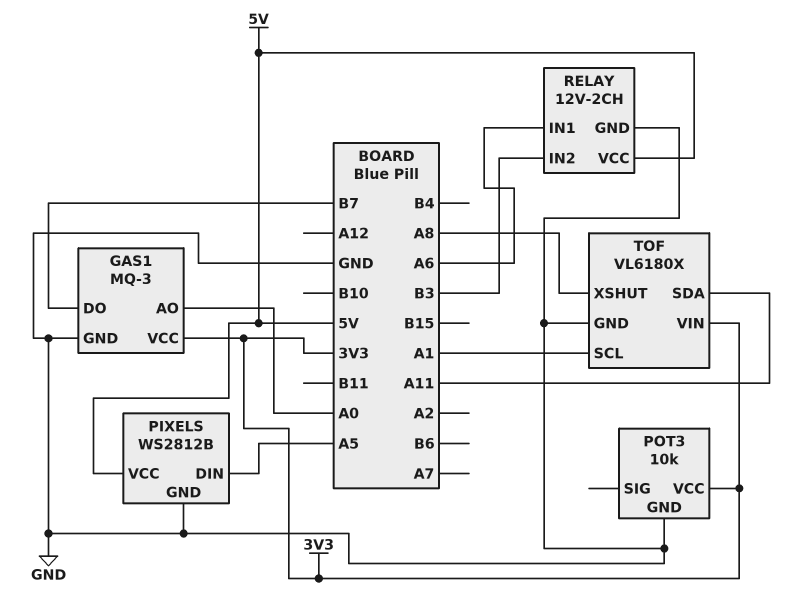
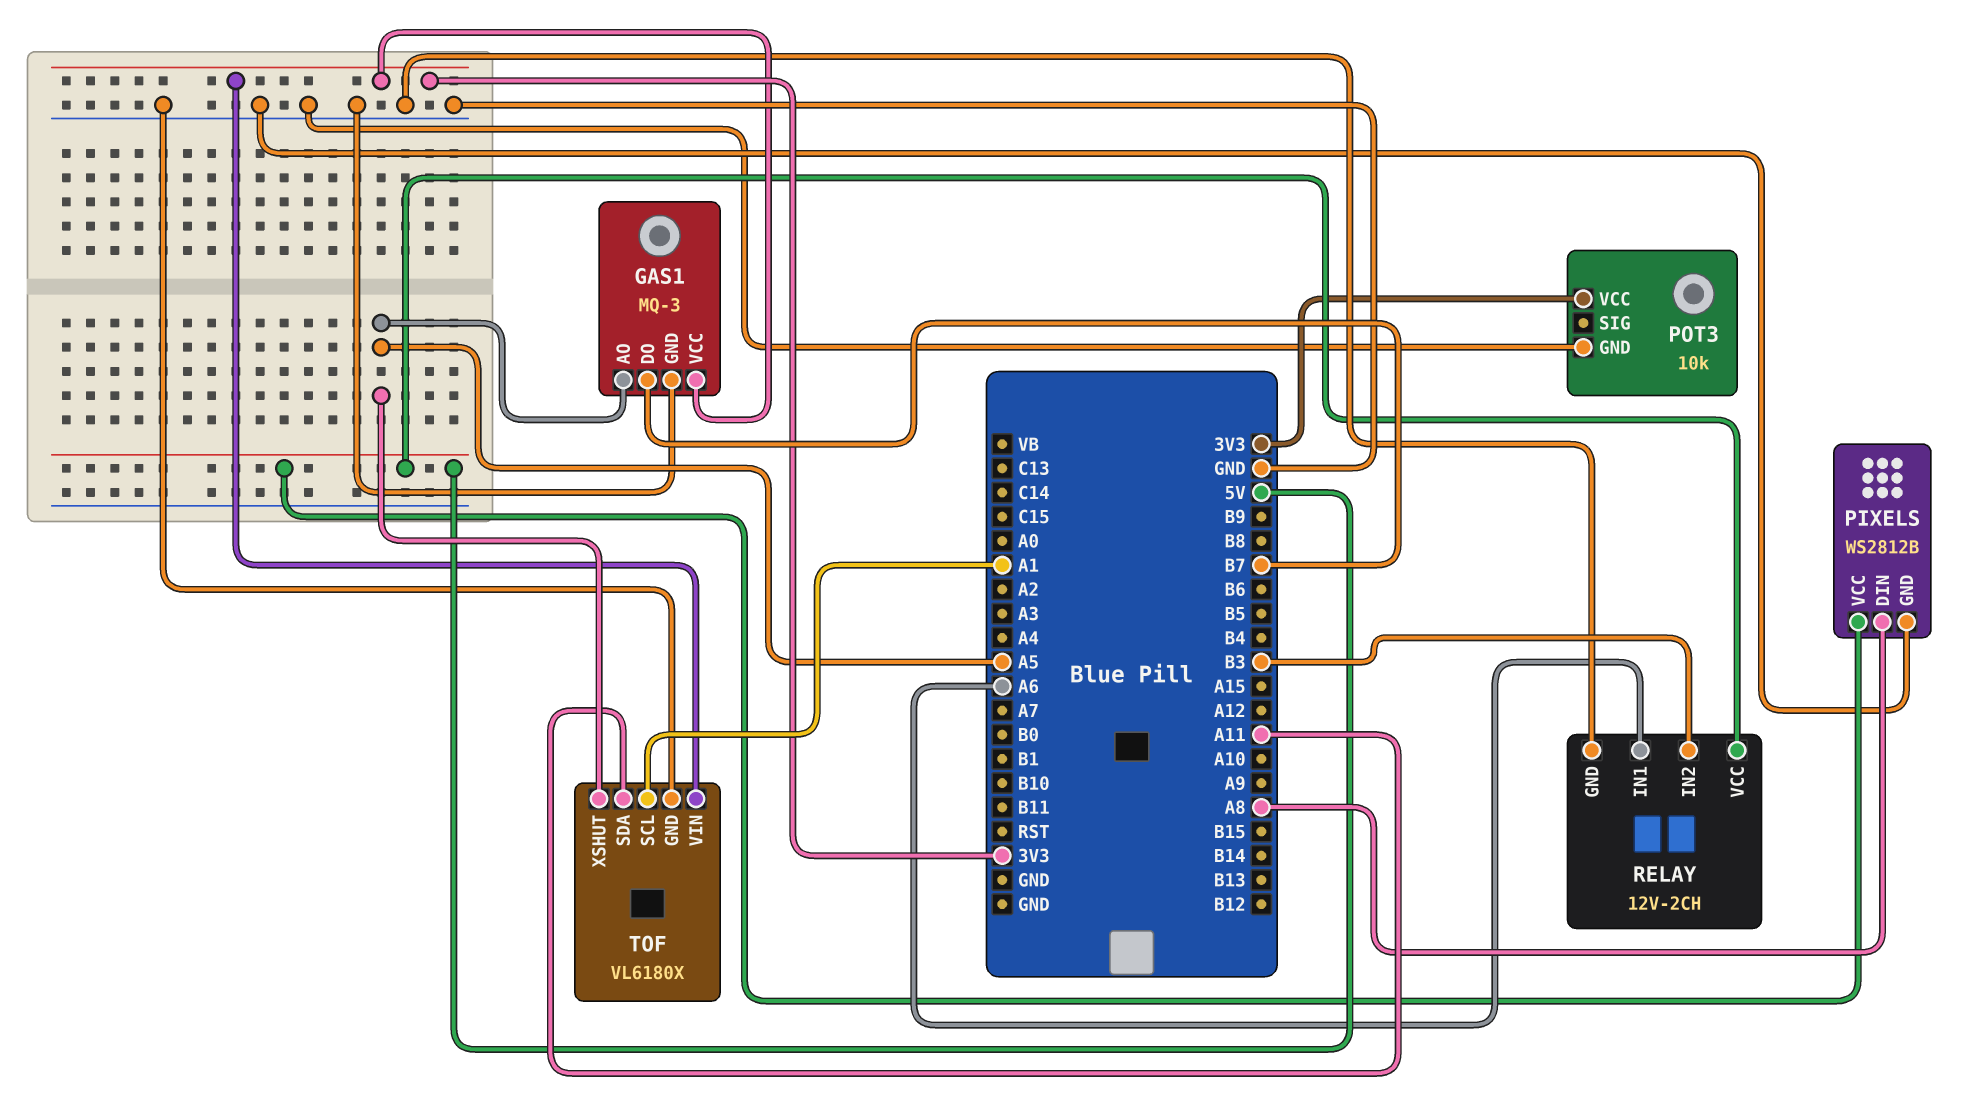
GAS1 pin AO: A0 -> A5
PIXELS pin DIN: A5 -> A8
TOF pin XSHUT: A8 -> A5

